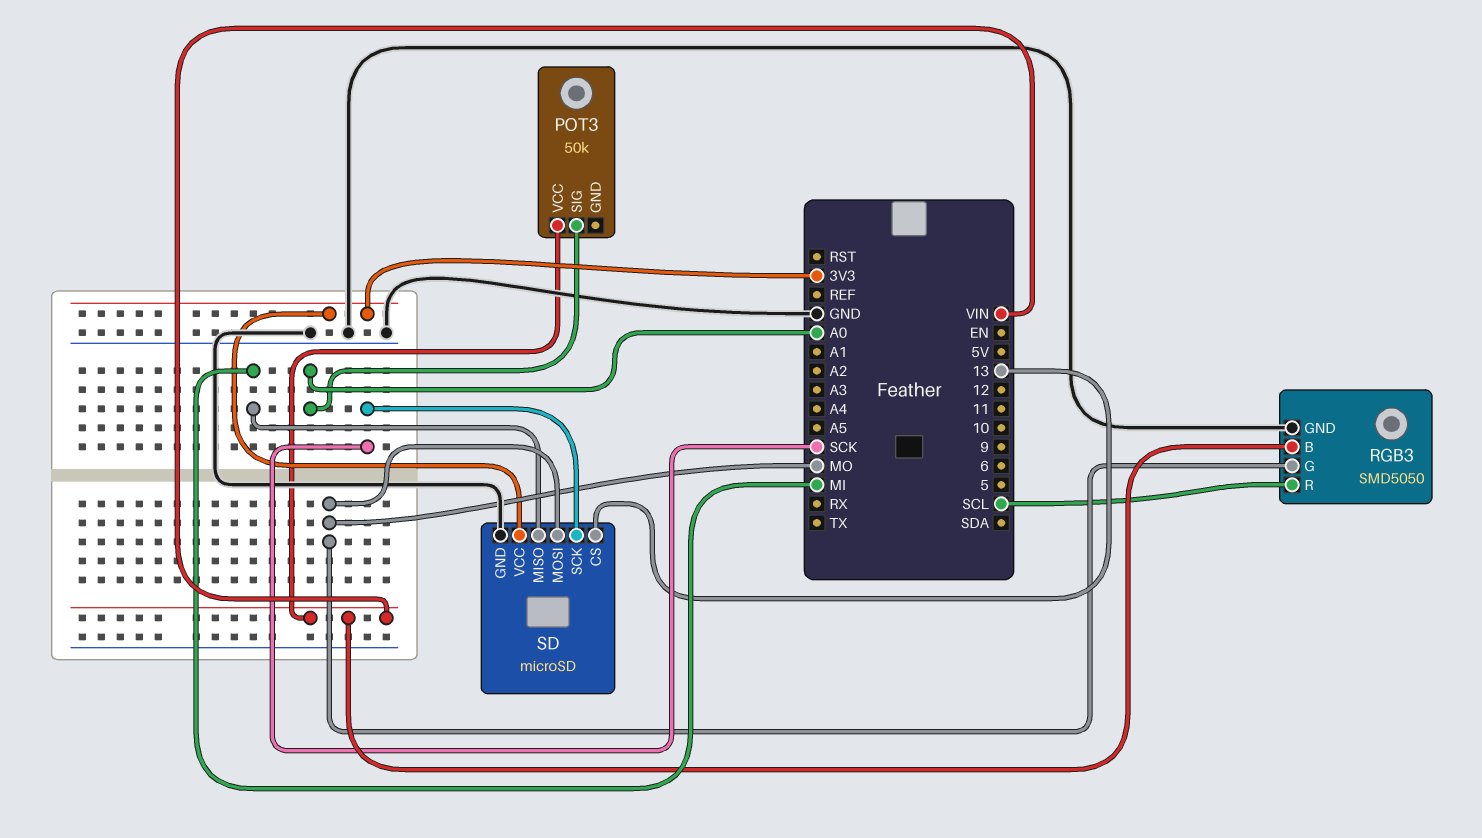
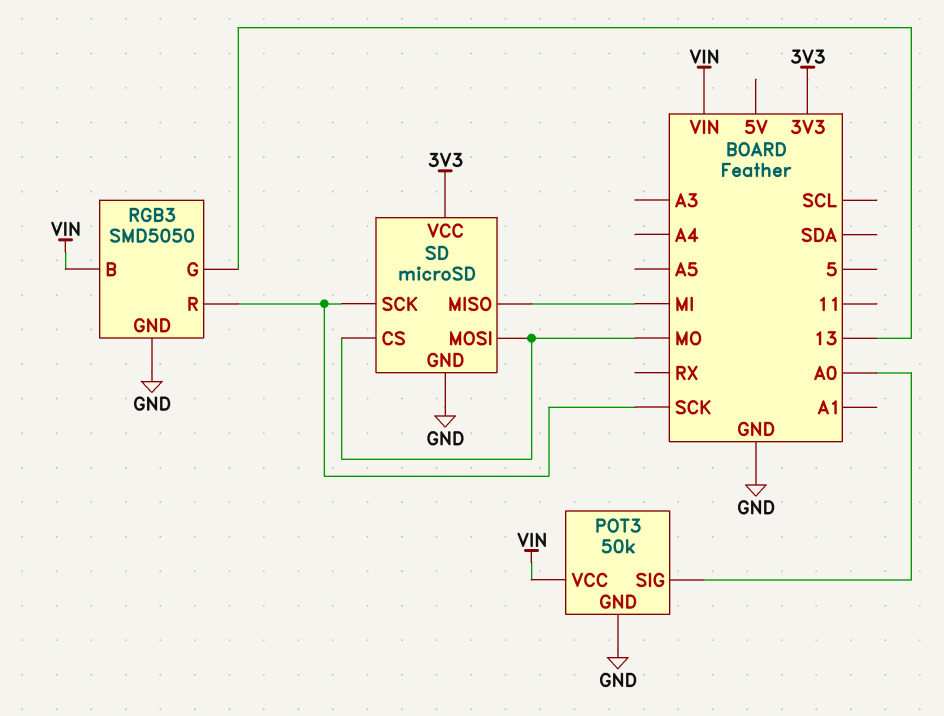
POT3 pin GND: none -> GND
RGB3 pin G: MO -> 13
RGB3 pin R: SCL -> SCK
SD pin CS: 13 -> MO

